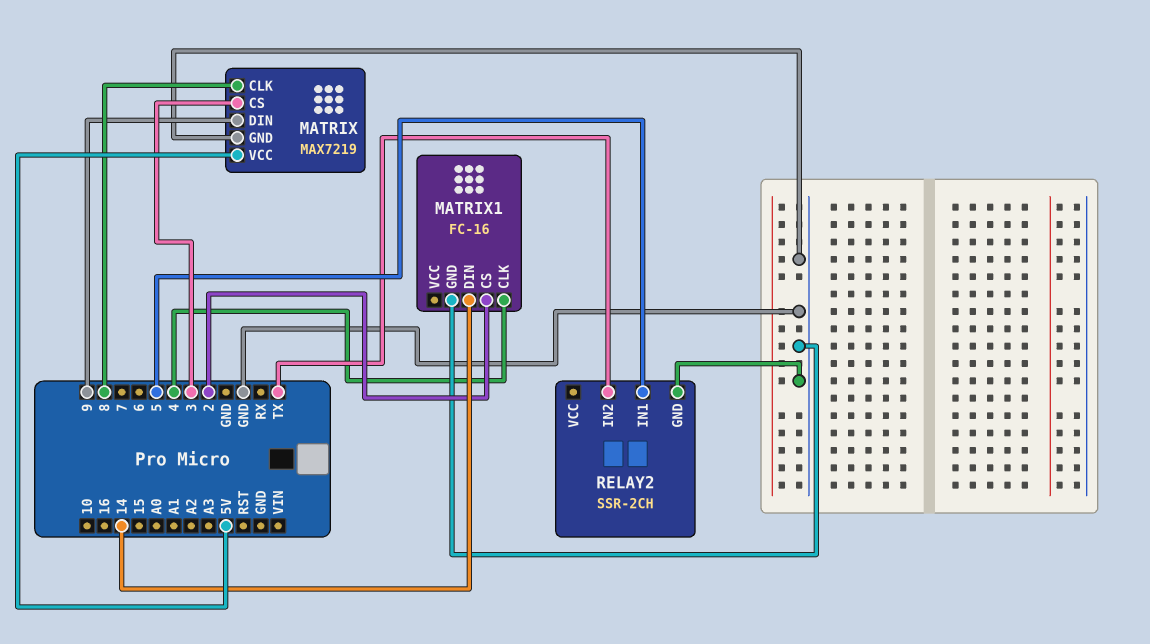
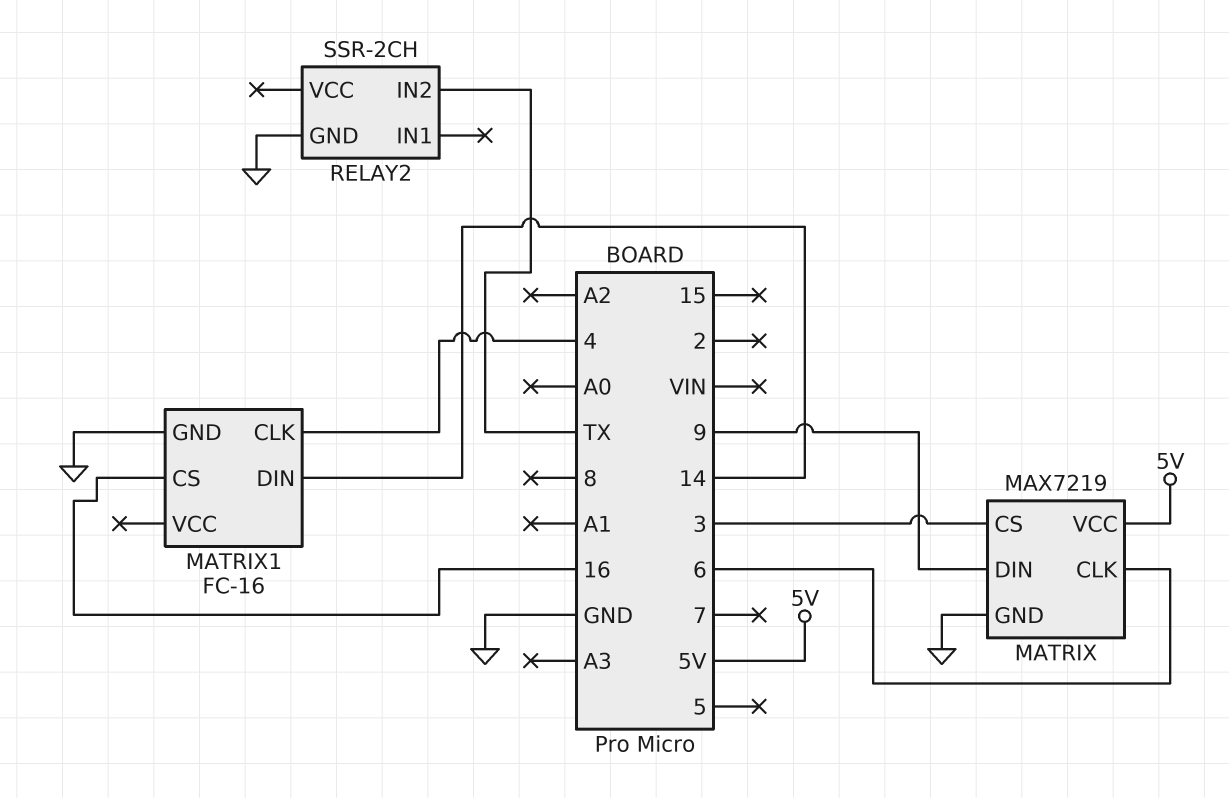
MATRIX pin CLK: 8 -> 6
MATRIX1 pin CS: 2 -> 16
RELAY2 pin IN1: 5 -> none

